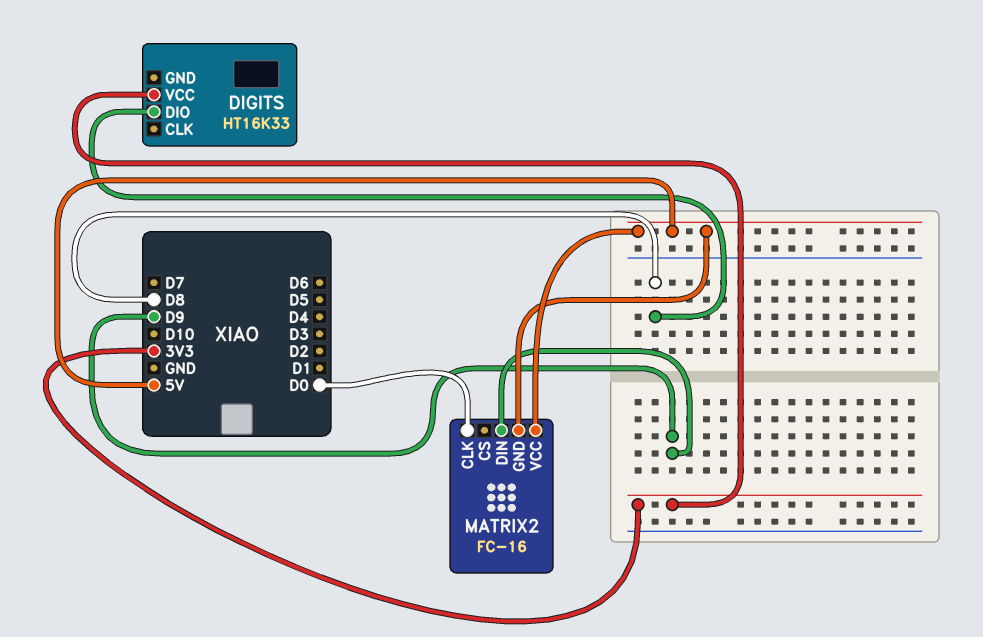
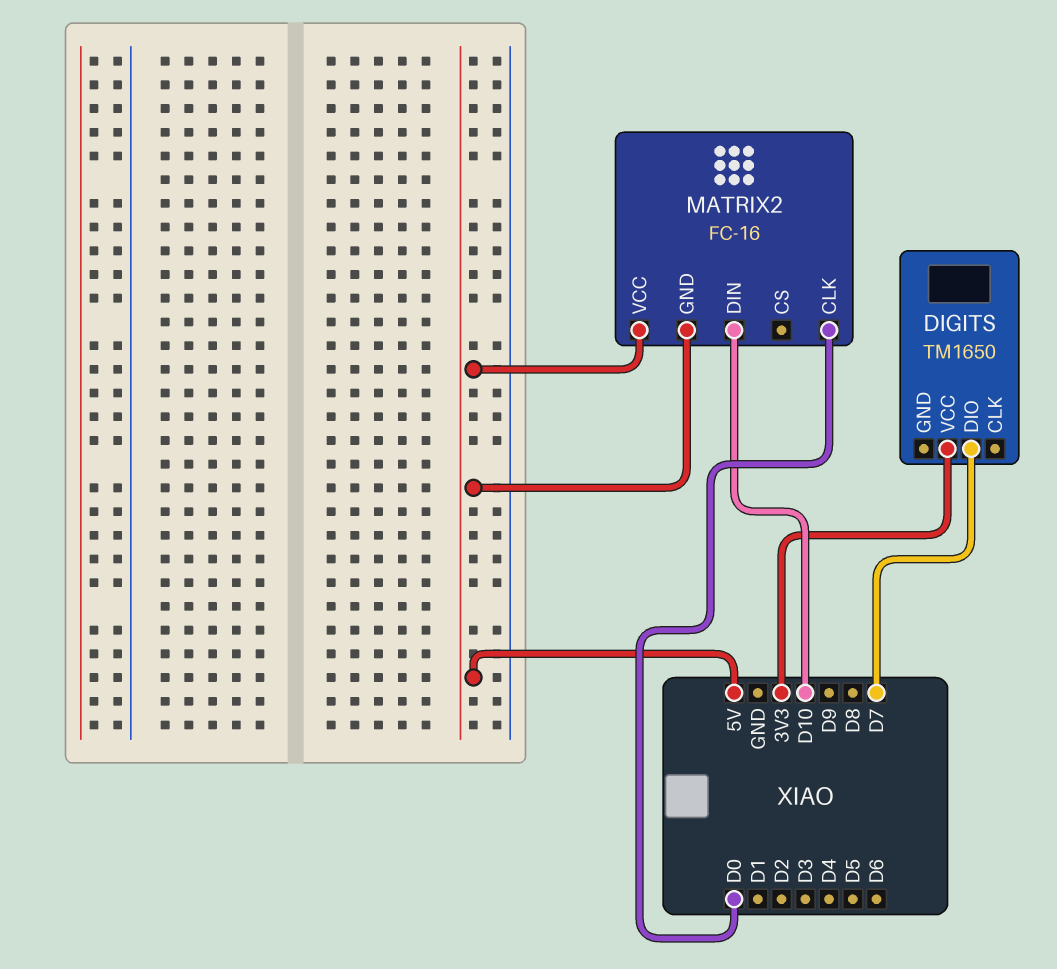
DIGITS: HT16K33 -> TM1650
DIGITS pin DIO: D8 -> D7
MATRIX2 pin DIN: D9 -> D10

